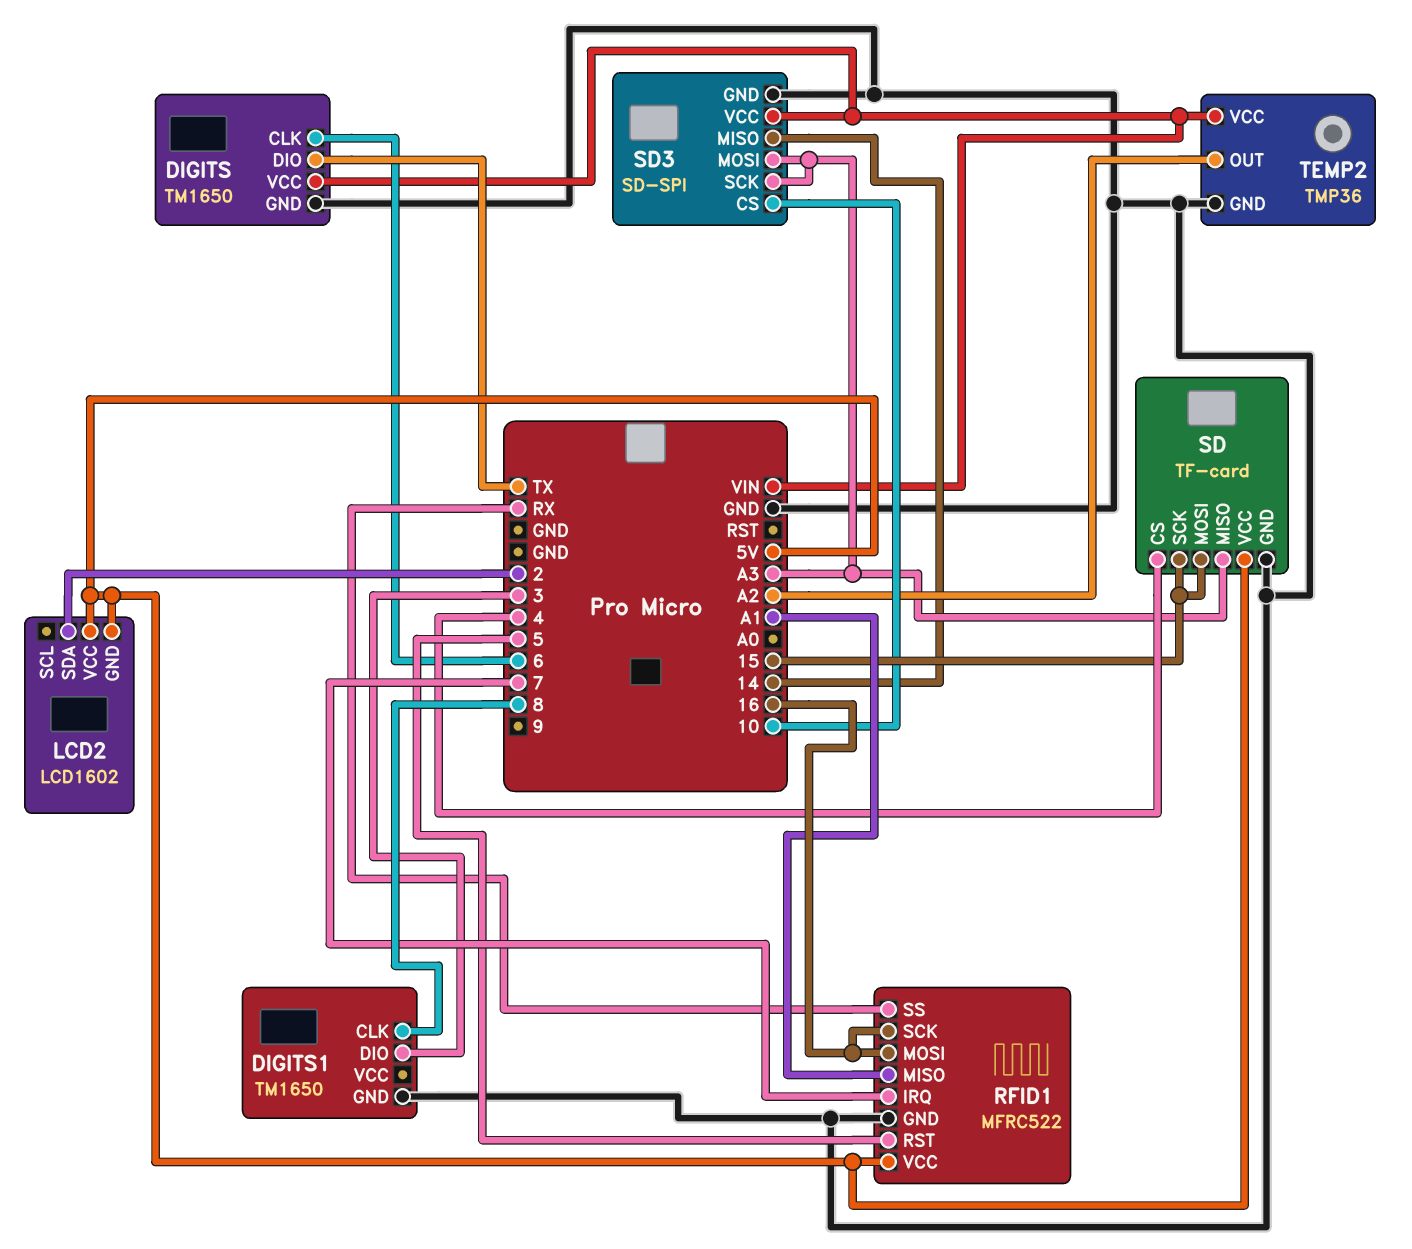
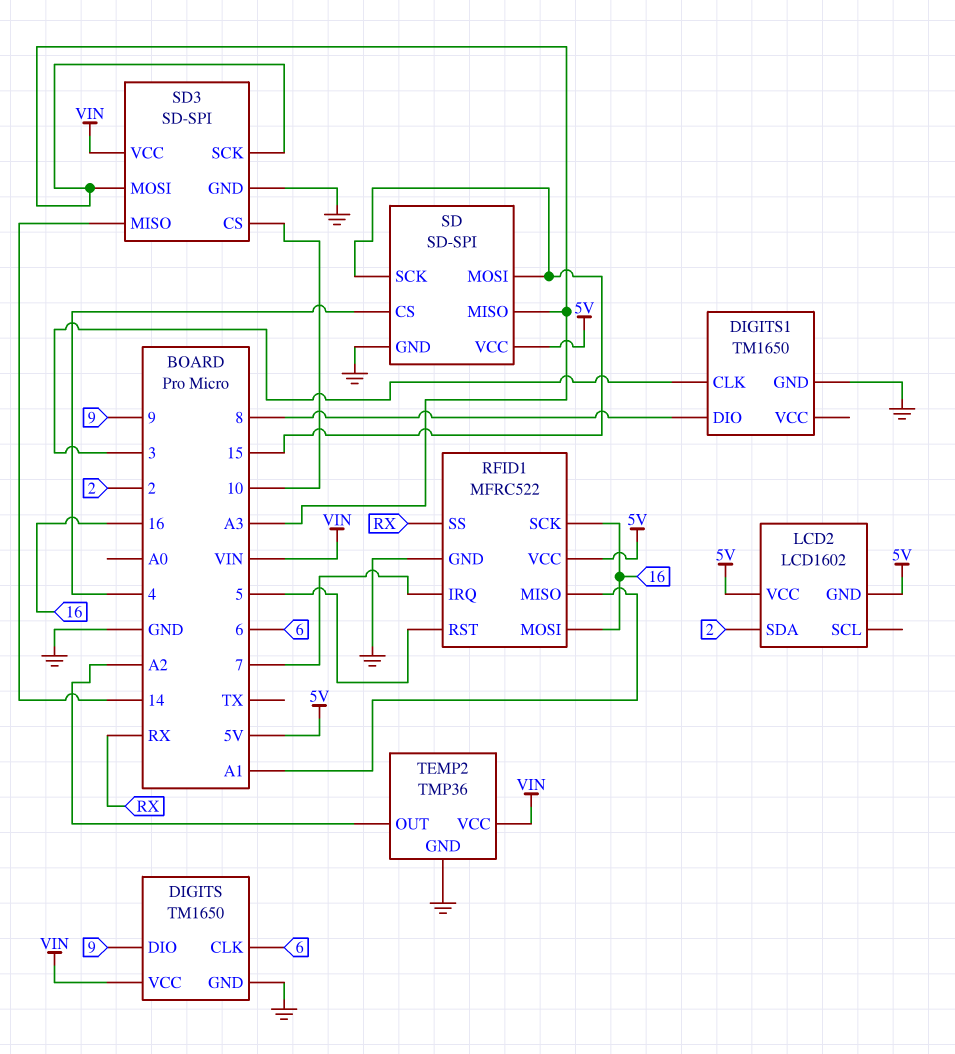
DIGITS pin DIO: TX -> 9
DIGITS1 pin CLK: 8 -> 3
DIGITS1 pin DIO: 3 -> 8
SD: TF-card -> SD-SPI

